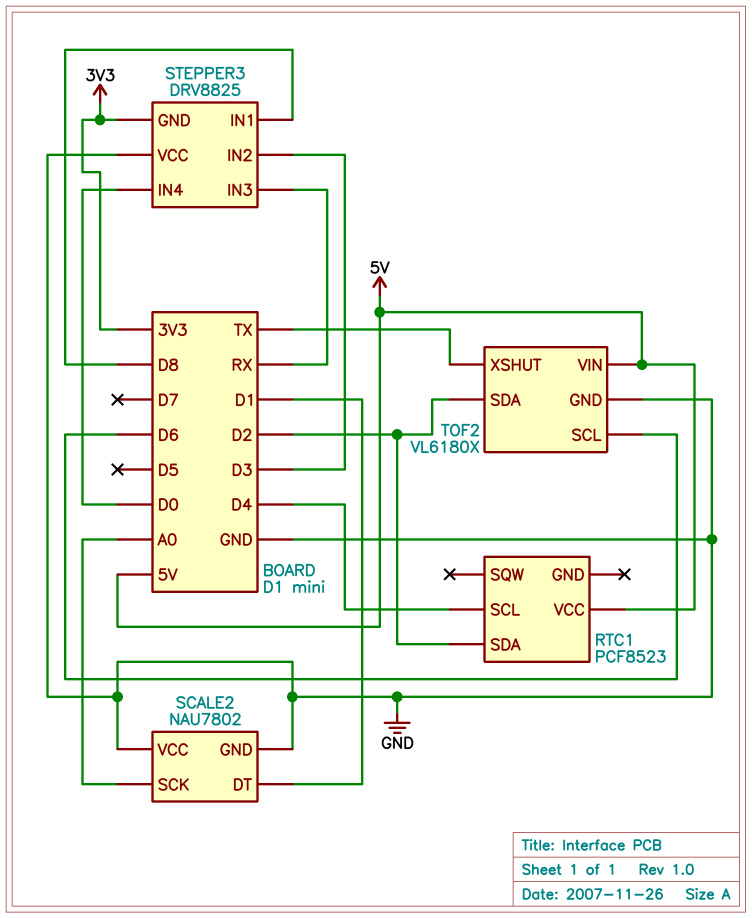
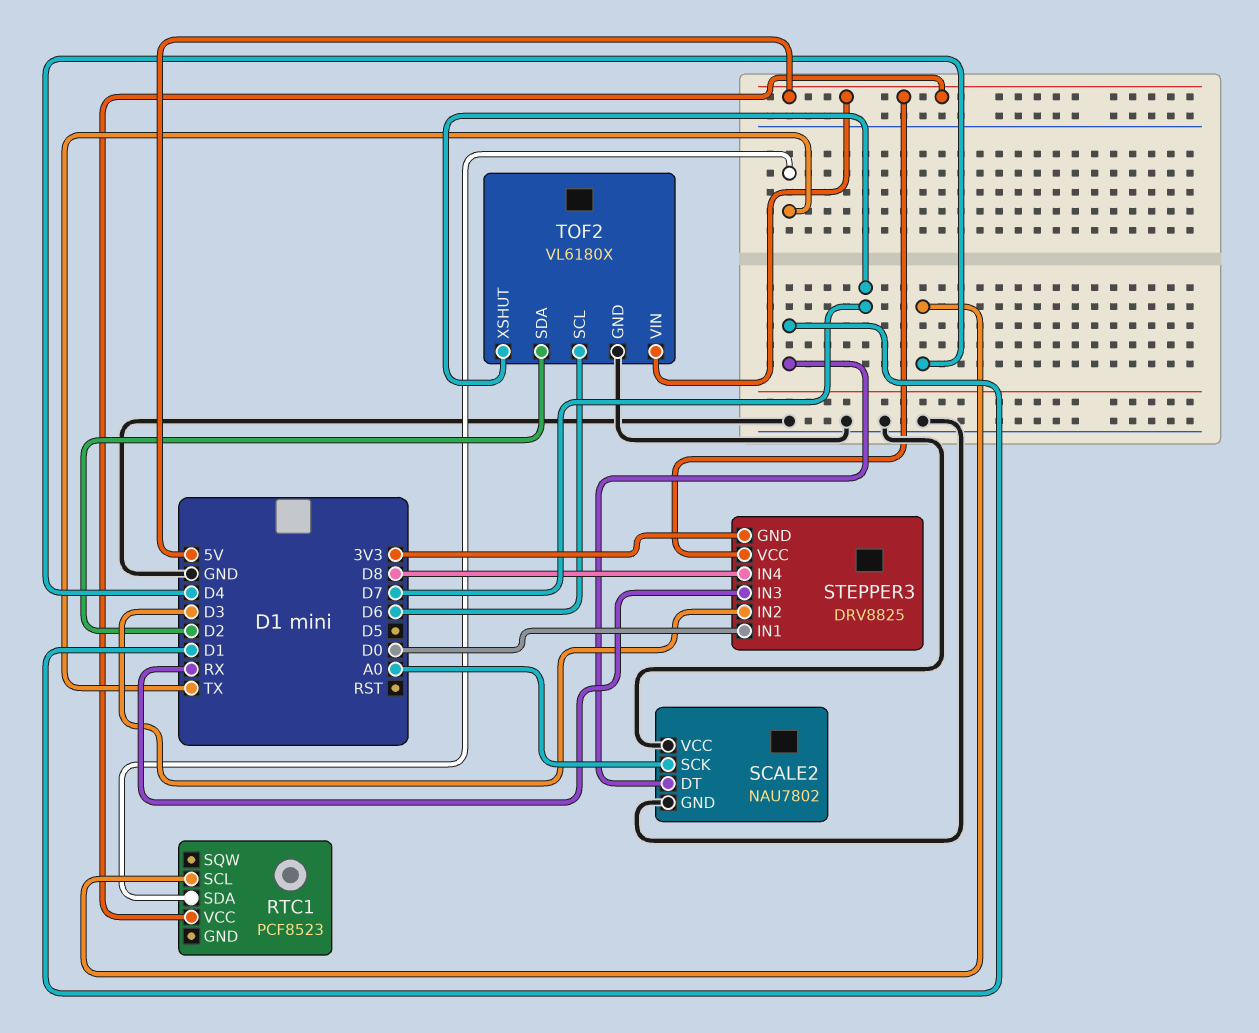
RTC1 pin SDA: D2 -> TX
STEPPER3 pin IN1: D8 -> D0
STEPPER3 pin IN4: D0 -> D8
STEPPER3 pin VCC: GND -> 5V
TOF2 pin XSHUT: TX -> D7

